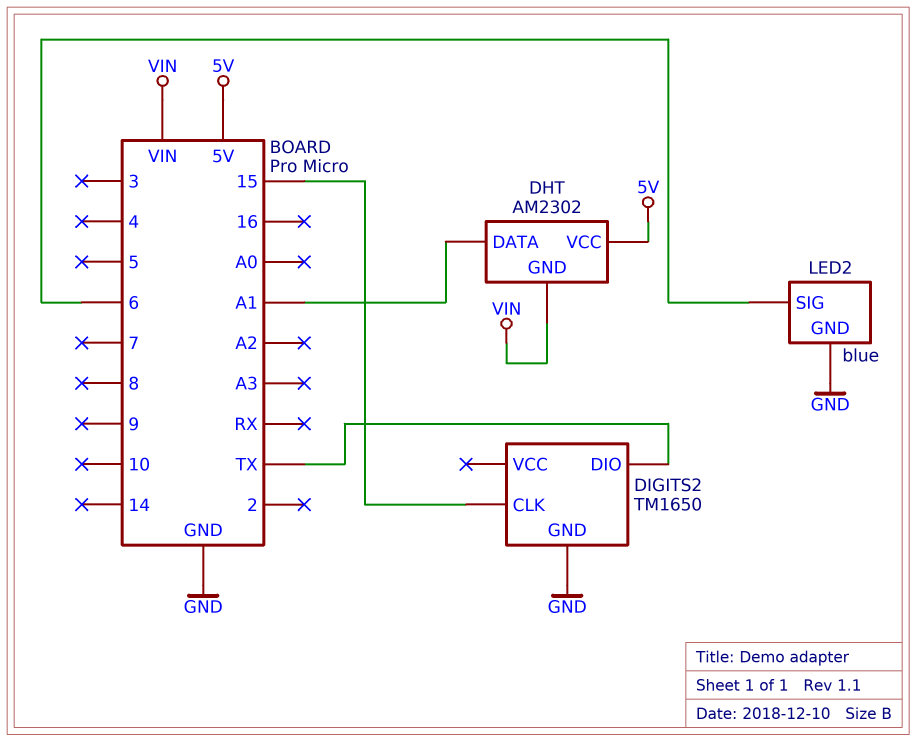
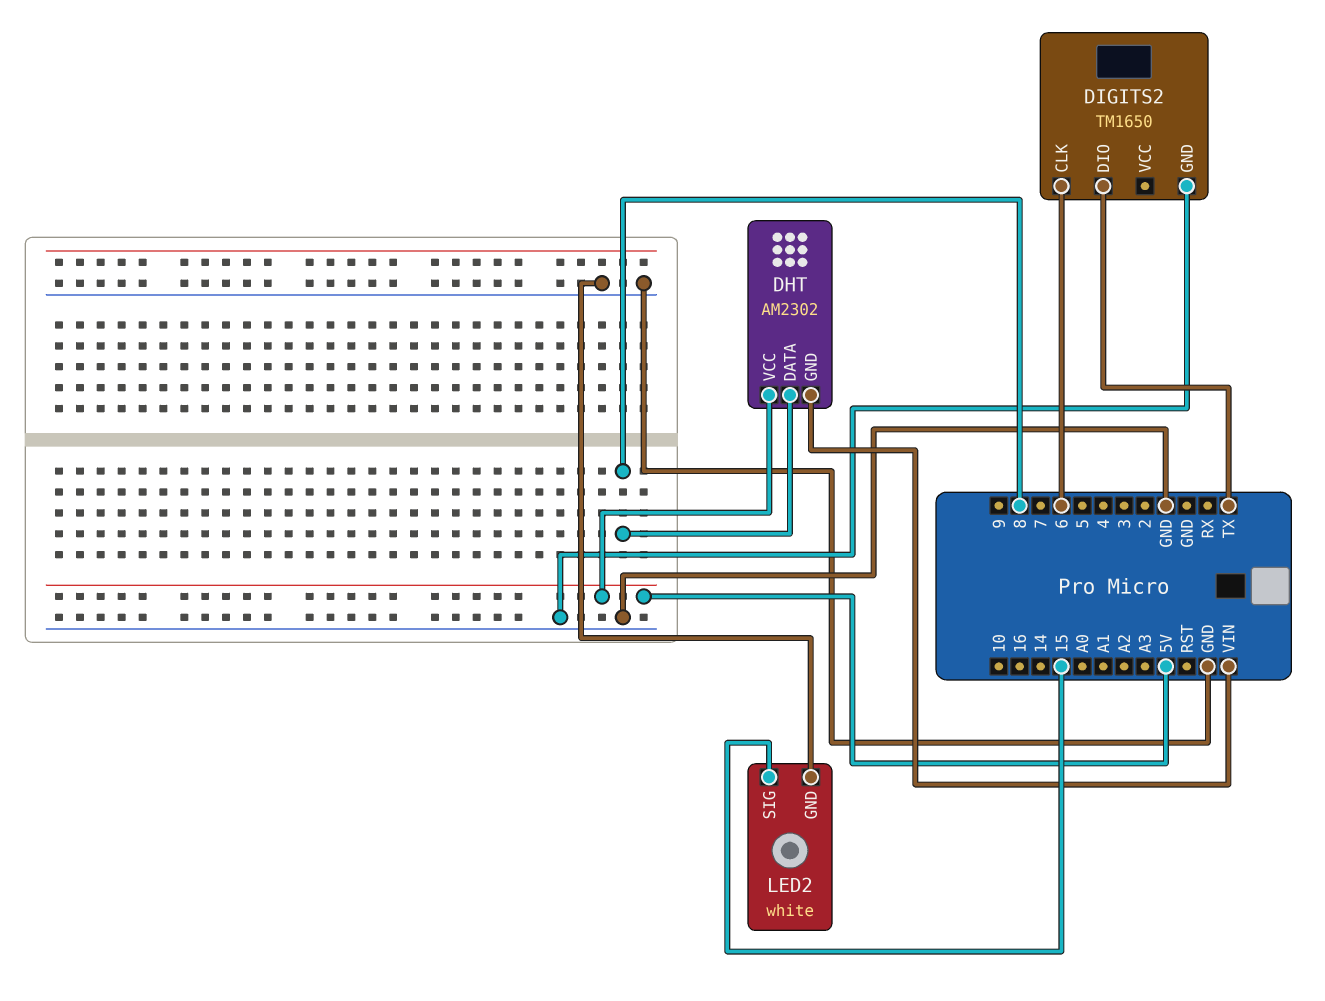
DHT pin DATA: A1 -> 8
DIGITS2 pin CLK: 15 -> 6
LED2: blue -> white
LED2 pin SIG: 6 -> 15

